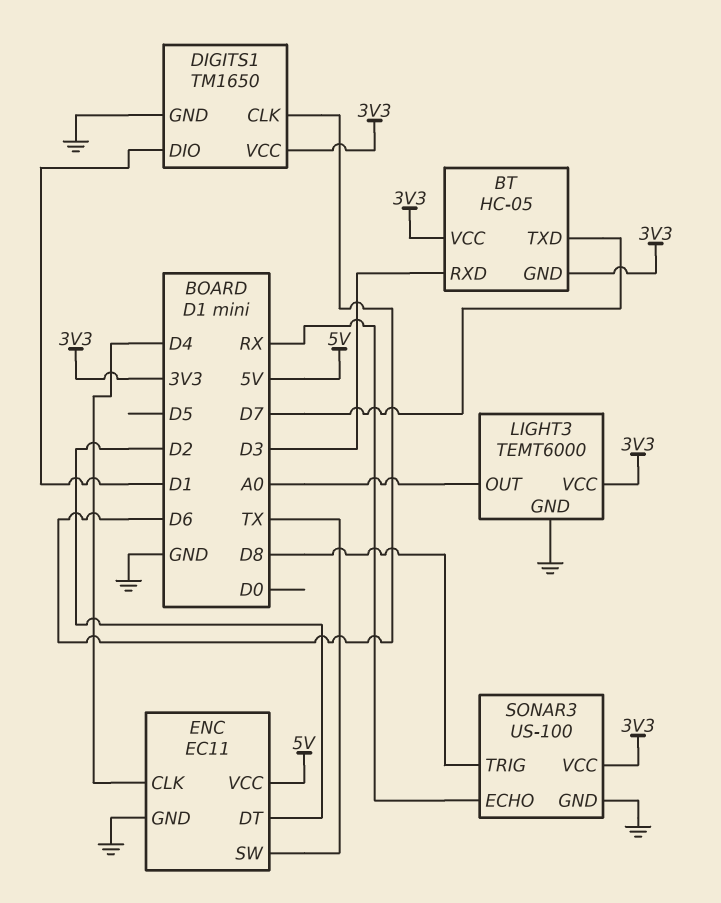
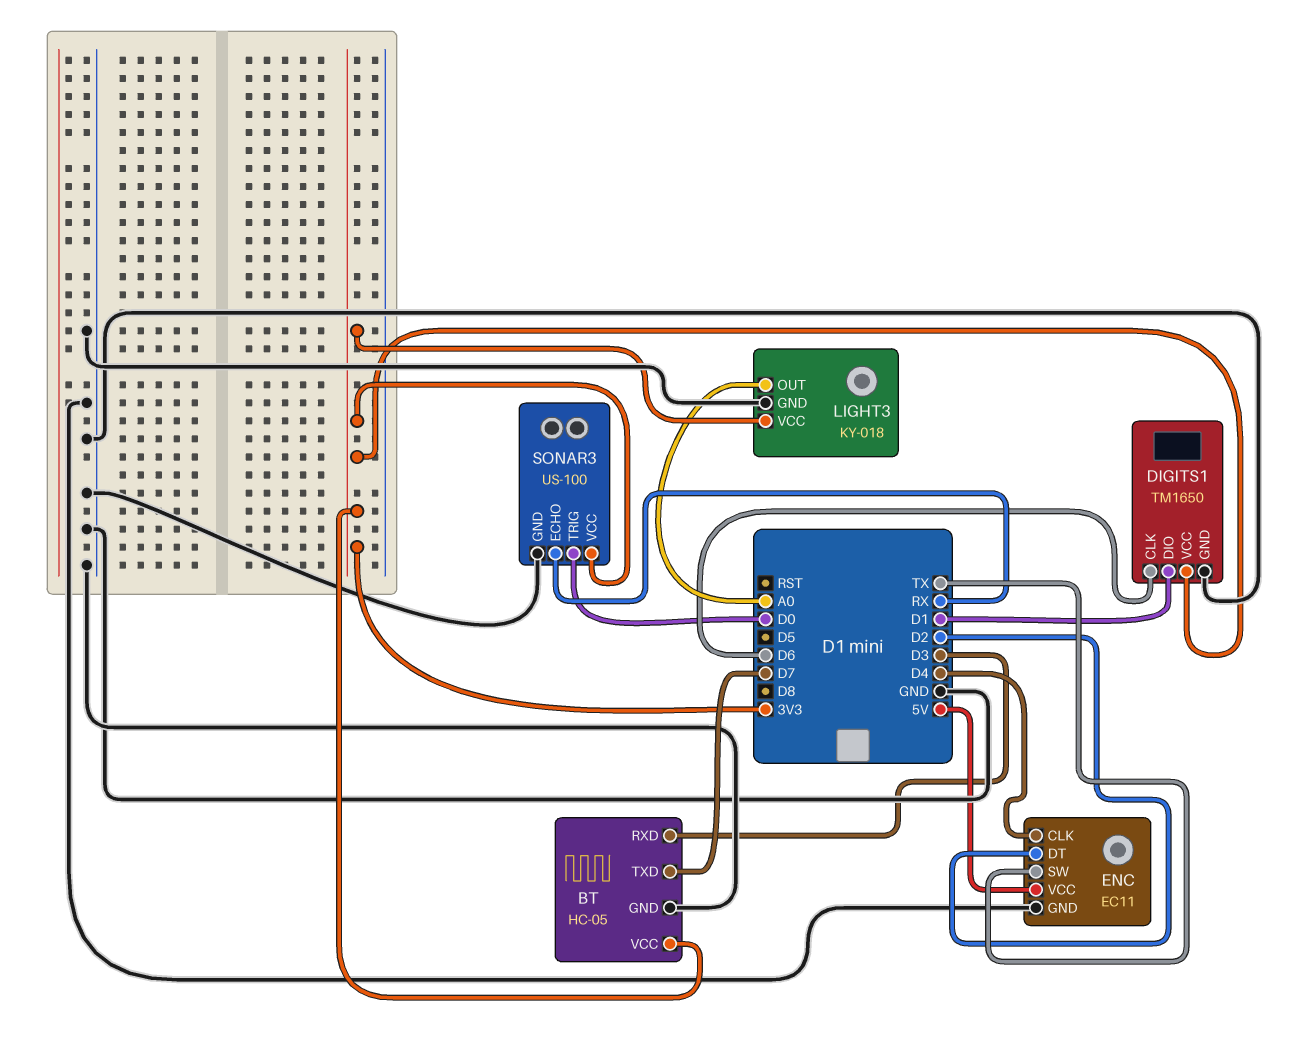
BT pin GND: 3V3 -> GND
LIGHT3: TEMT6000 -> KY-018
SONAR3 pin TRIG: D8 -> D0

